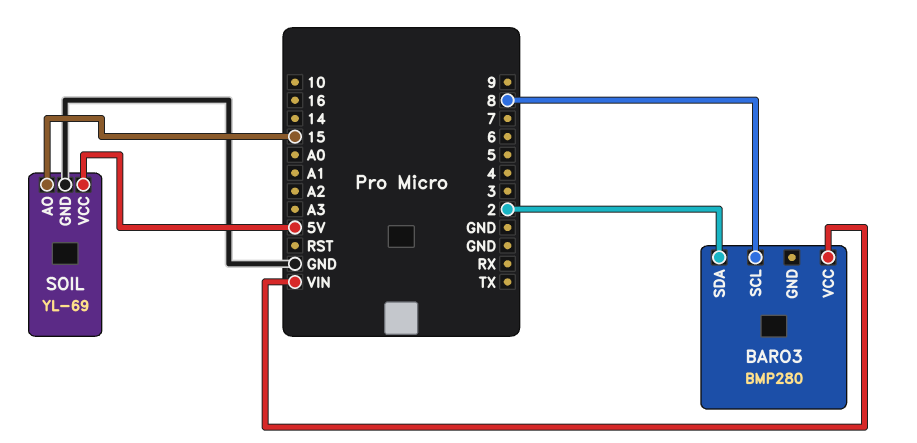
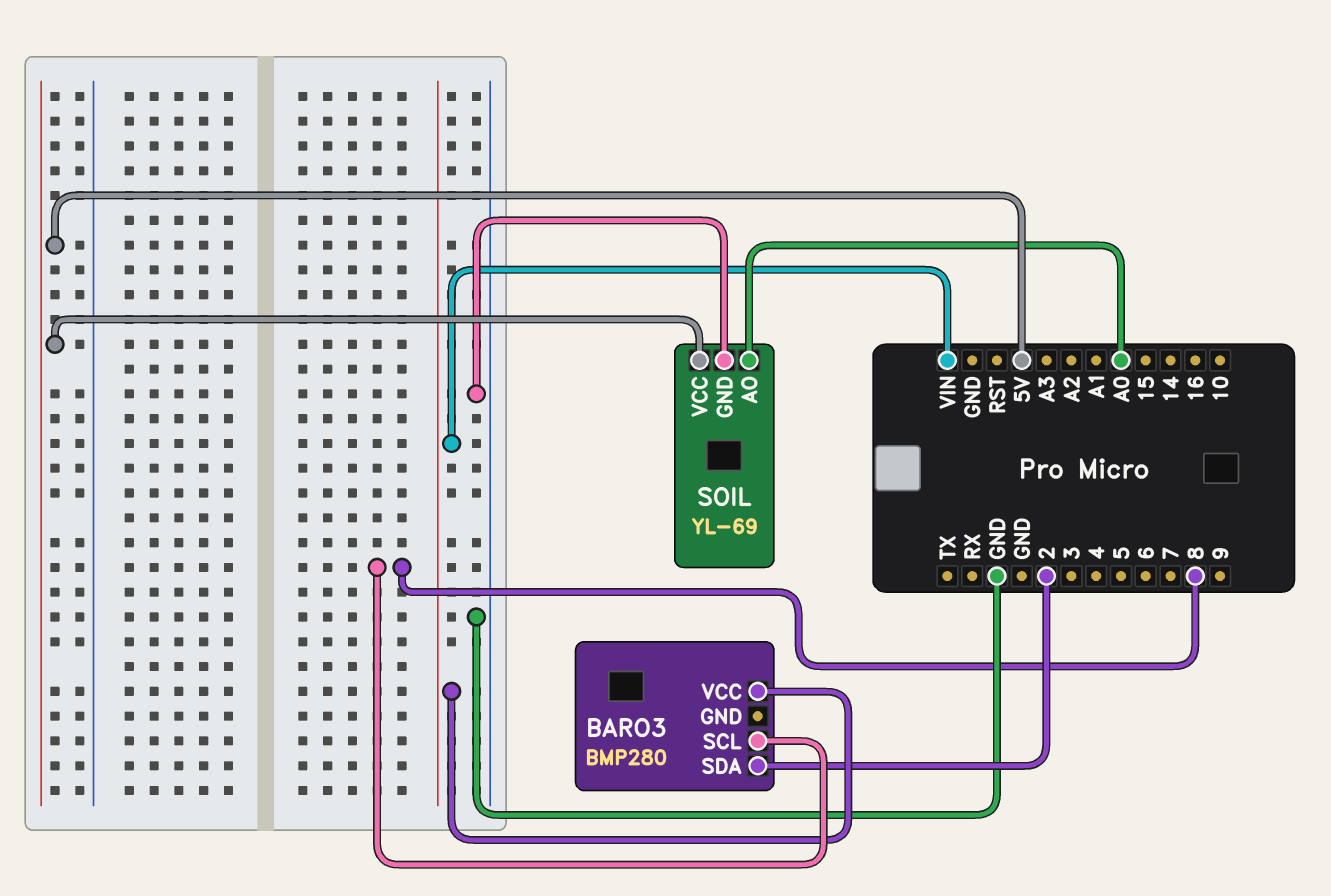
SOIL pin AO: 15 -> A0

